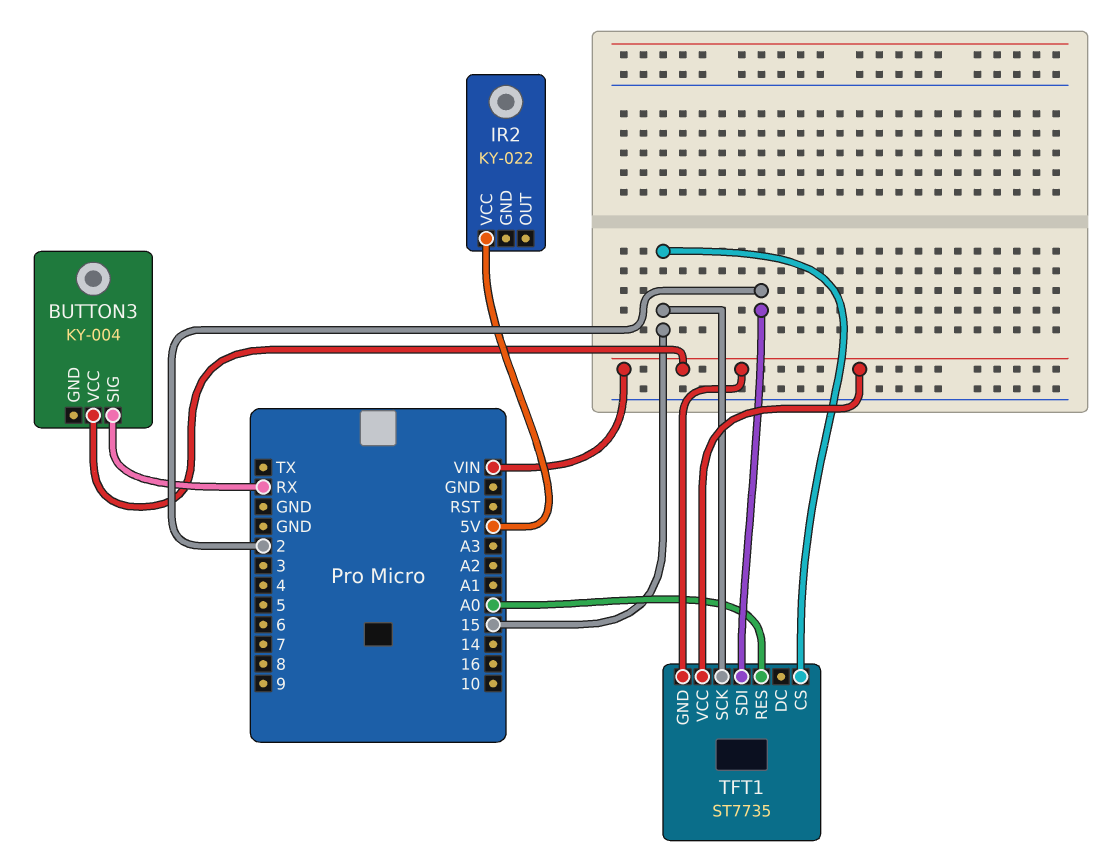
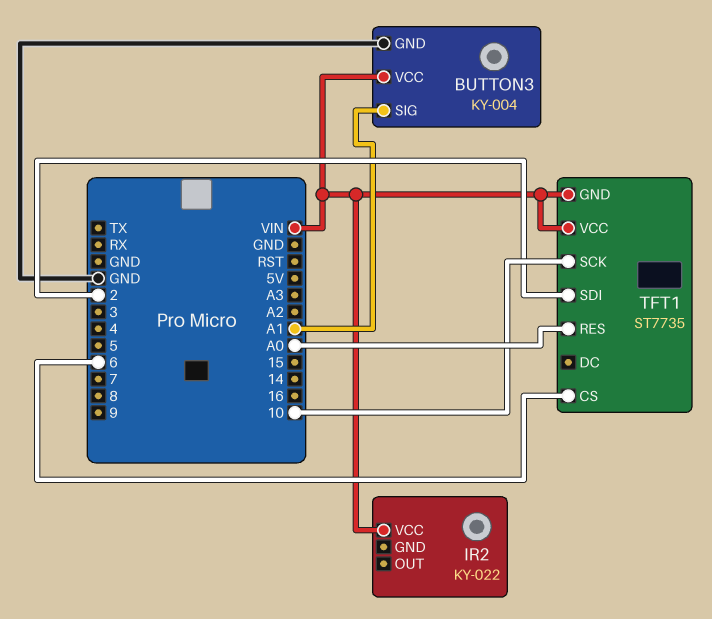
BUTTON3 pin GND: none -> GND
BUTTON3 pin SIG: RX -> A1
IR2 pin VCC: 5V -> VIN
TFT1 pin CS: 15 -> 6
TFT1 pin SCK: 15 -> 10

